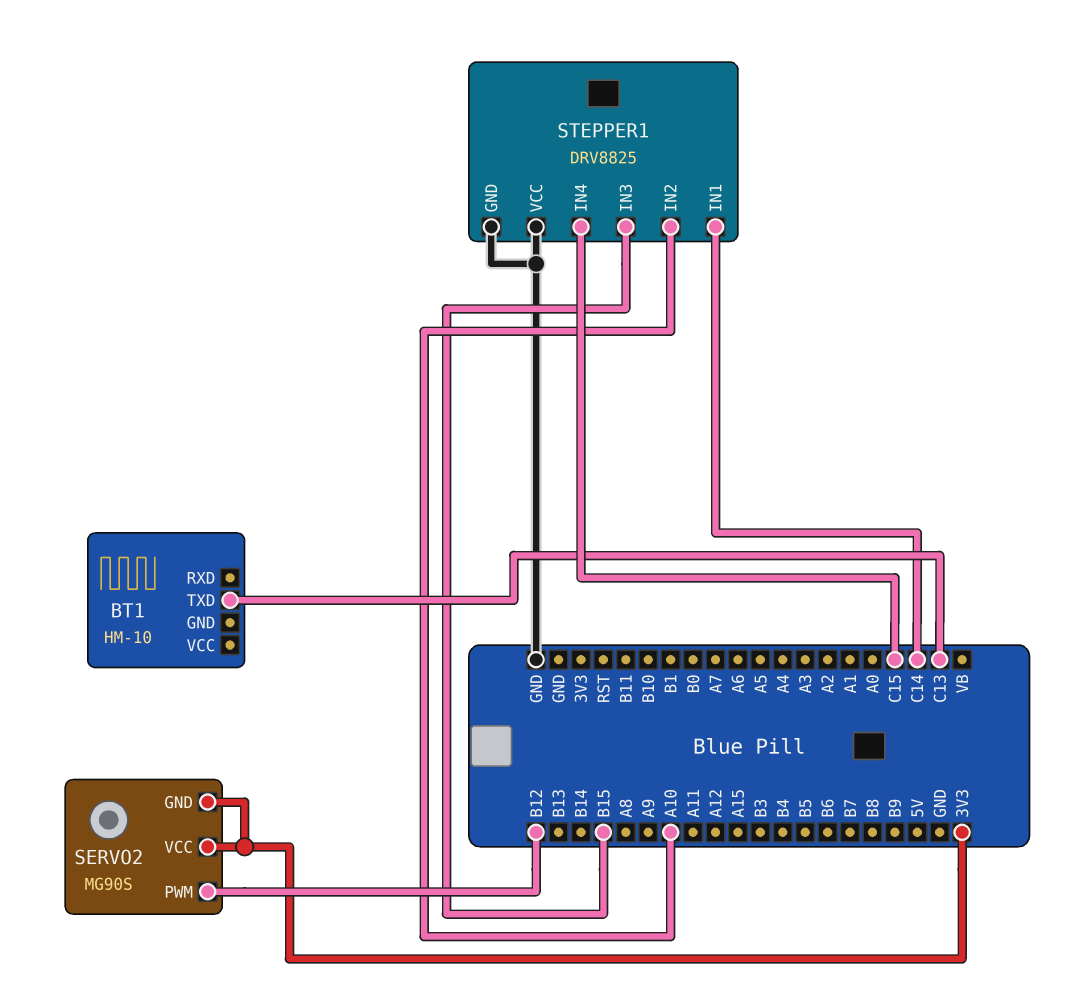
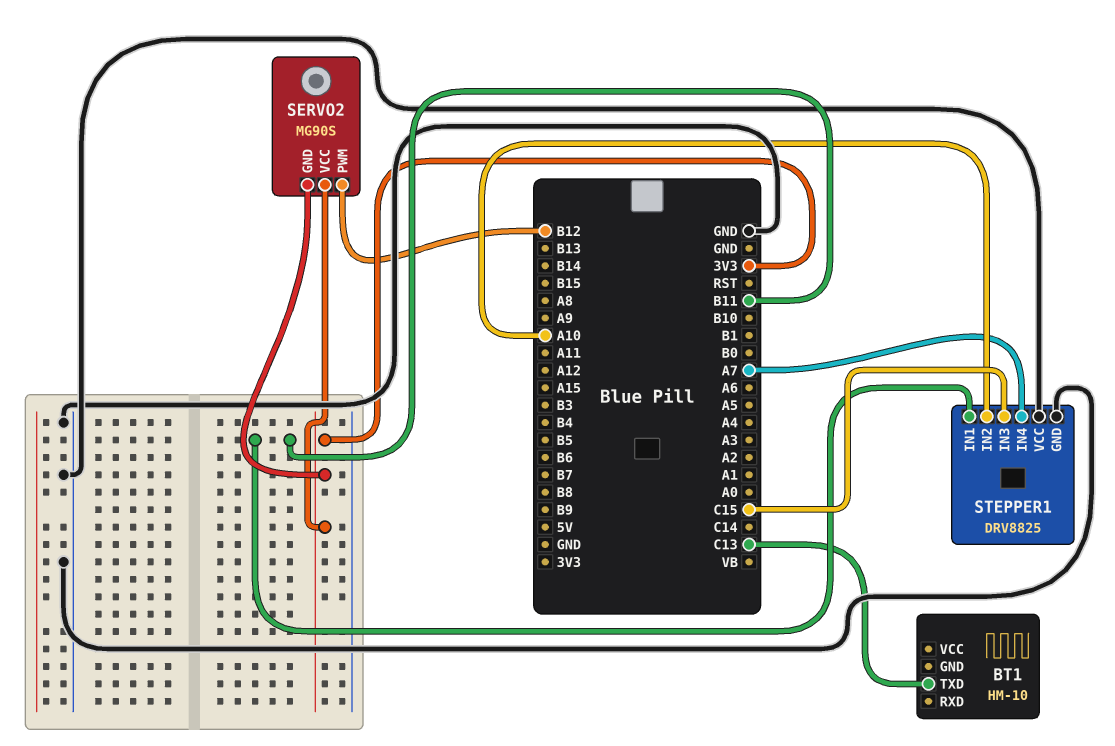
STEPPER1 pin IN1: C14 -> B11
STEPPER1 pin IN3: B15 -> C15
STEPPER1 pin IN4: C15 -> A7

